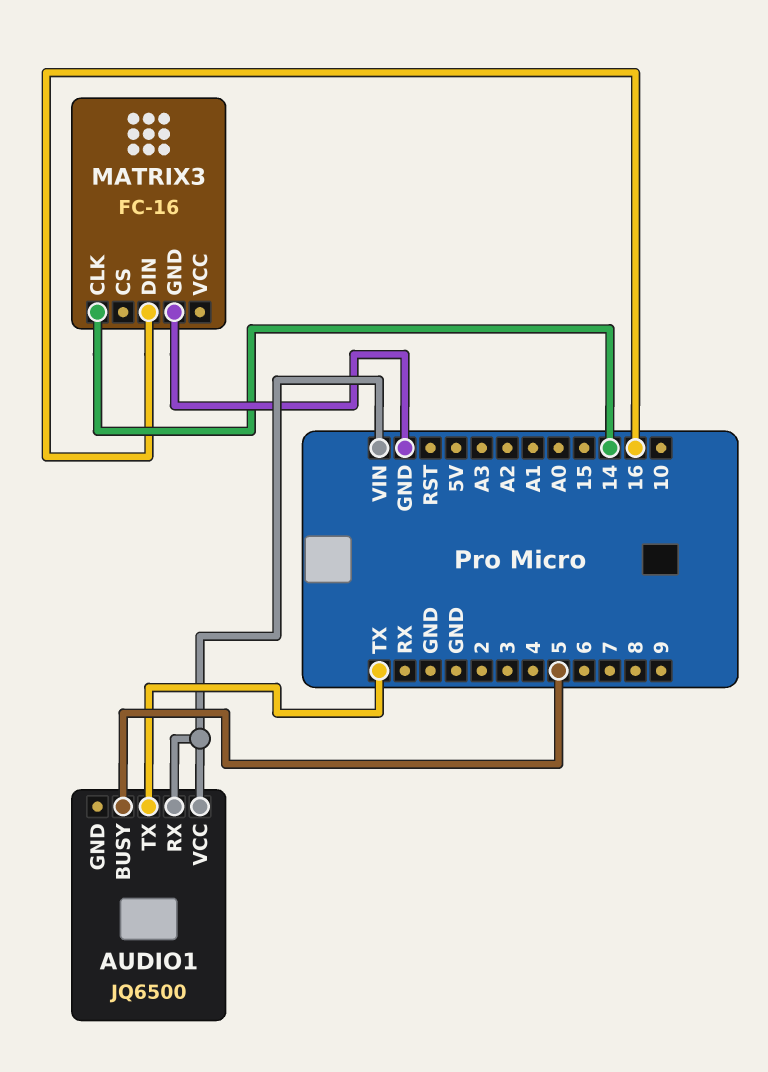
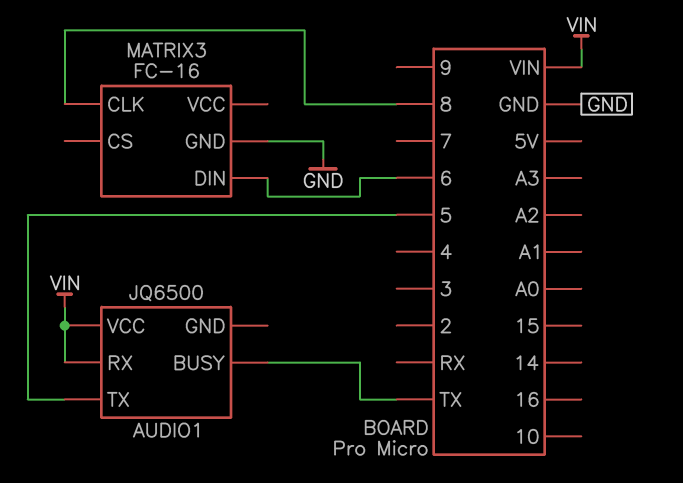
AUDIO1 pin BUSY: 5 -> TX
AUDIO1 pin TX: TX -> 5
MATRIX3 pin CLK: 14 -> 8
MATRIX3 pin DIN: 16 -> 6

